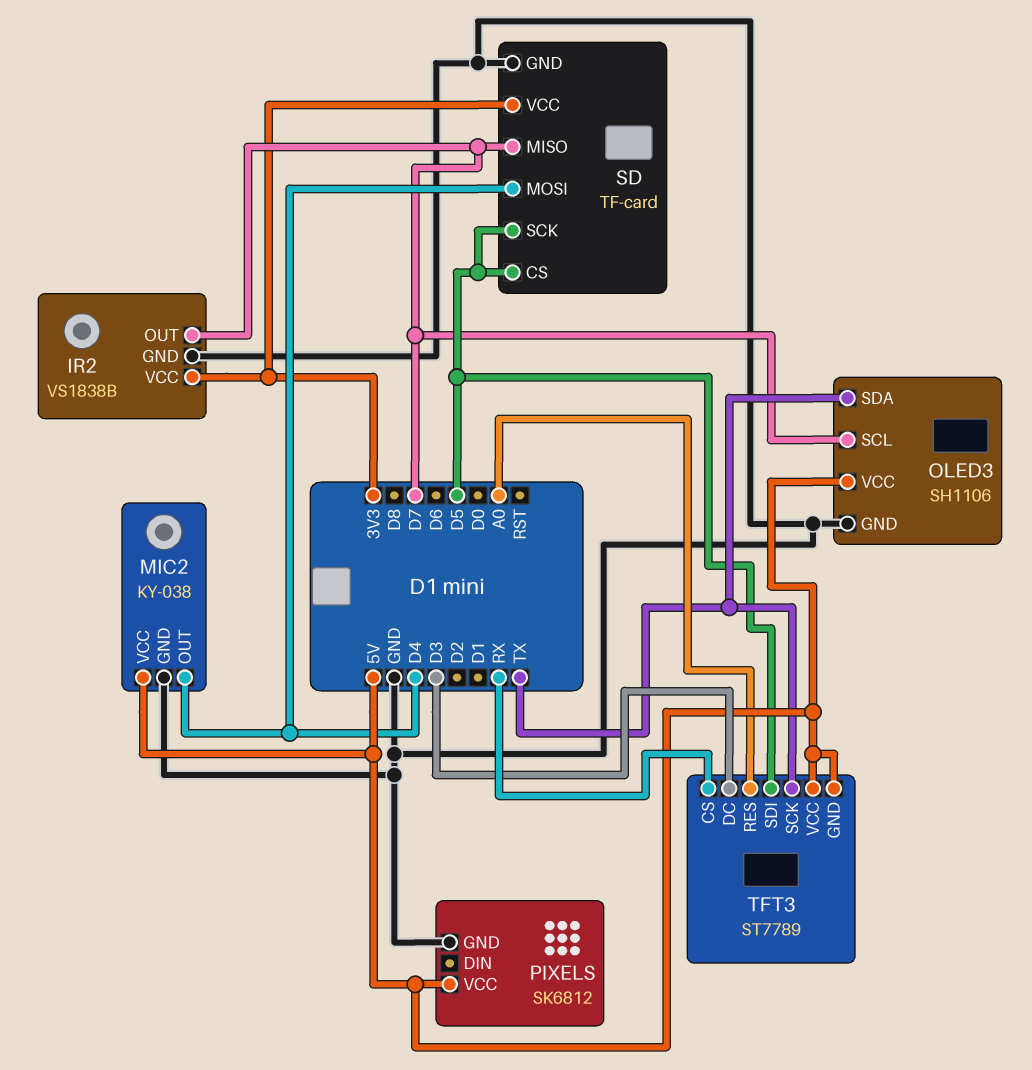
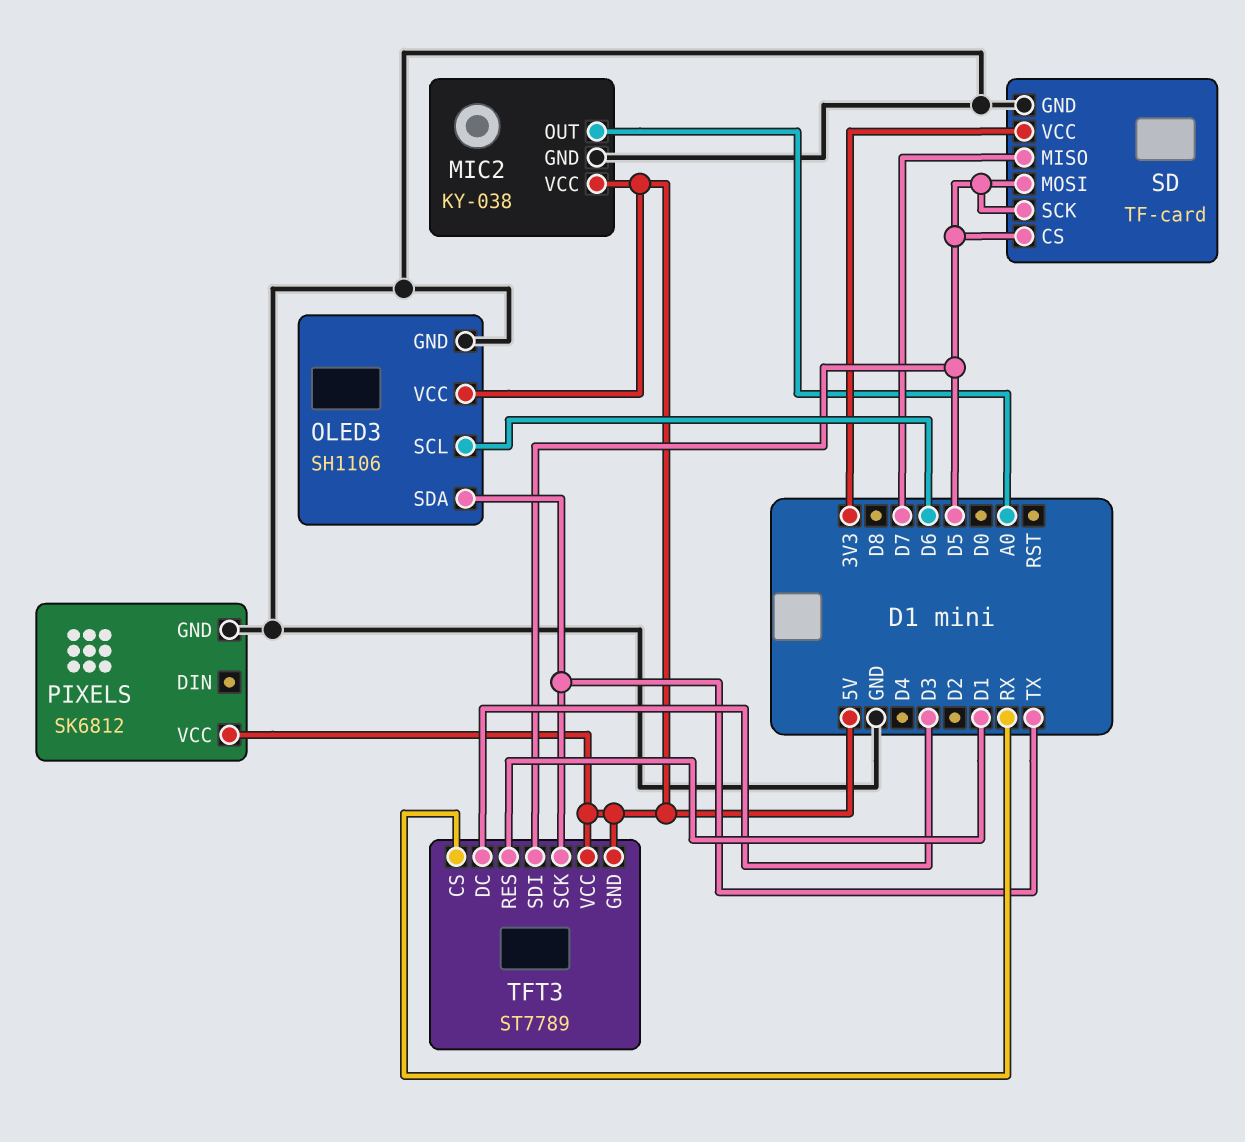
IR2: VS1838B -> none
IR2 pin GND: GND -> none
IR2 pin OUT: D7 -> none
IR2 pin VCC: 3V3 -> none
MIC2 pin OUT: D4 -> A0
OLED3 pin SCL: D7 -> D6
SD pin MOSI: D4 -> D5
TFT3 pin RES: A0 -> D1

